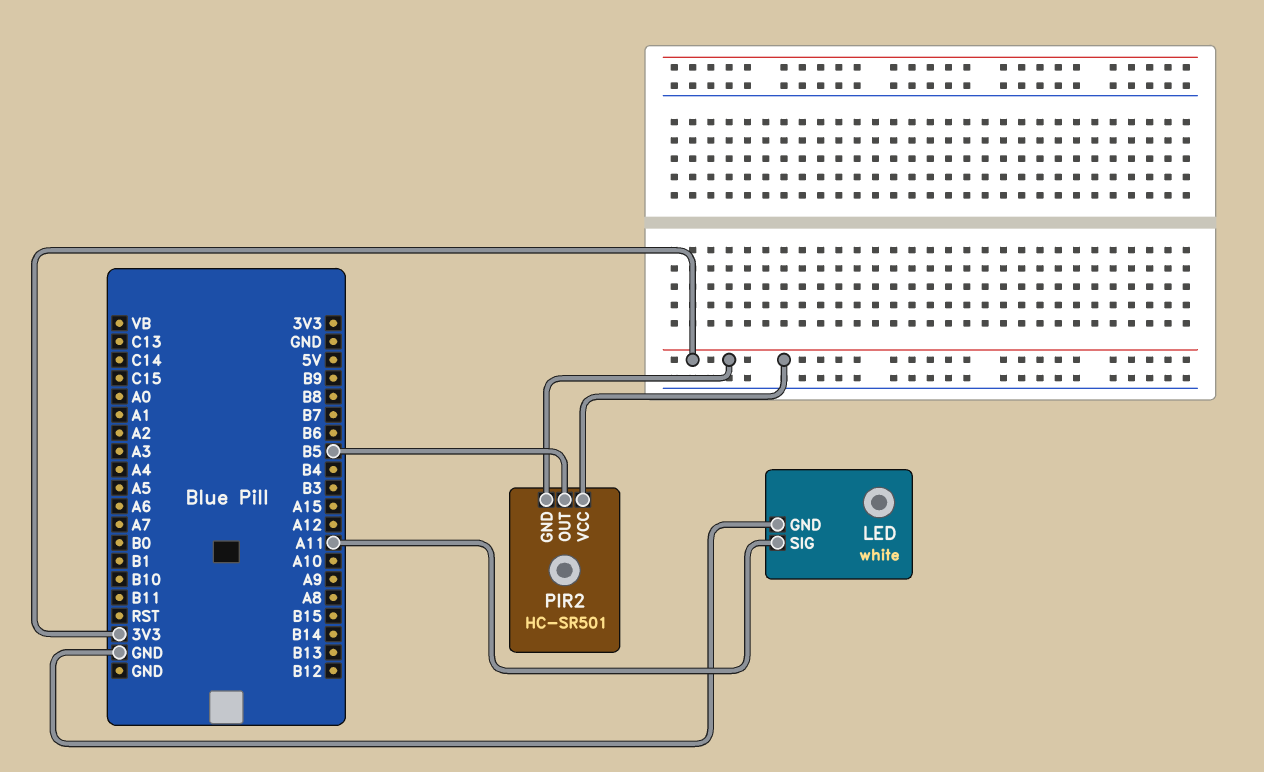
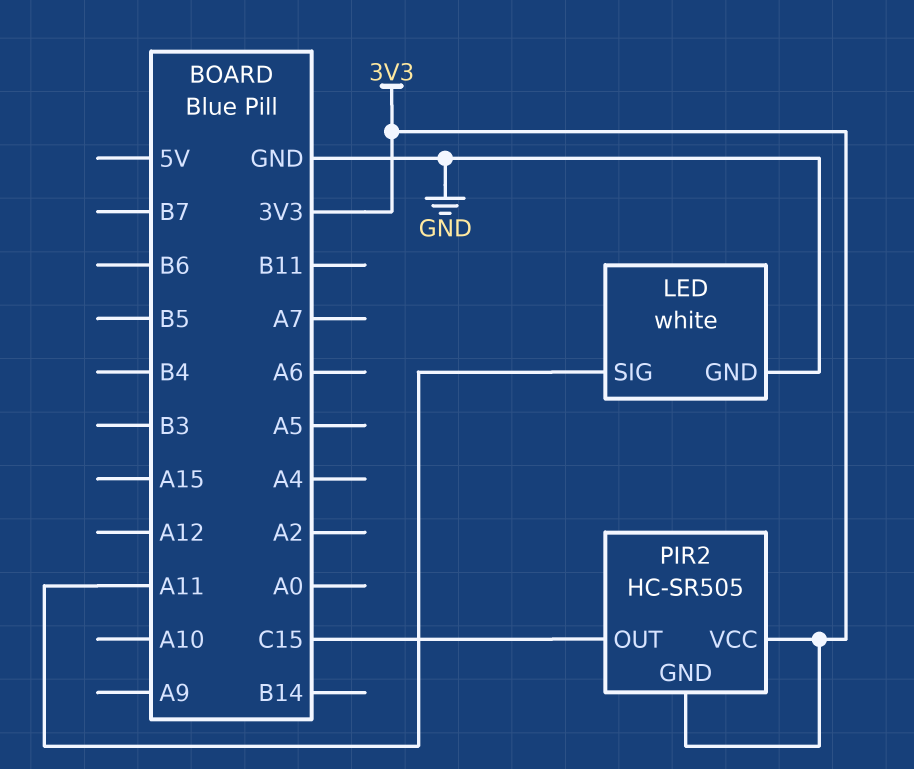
PIR2: HC-SR501 -> HC-SR505
PIR2 pin OUT: B5 -> C15

